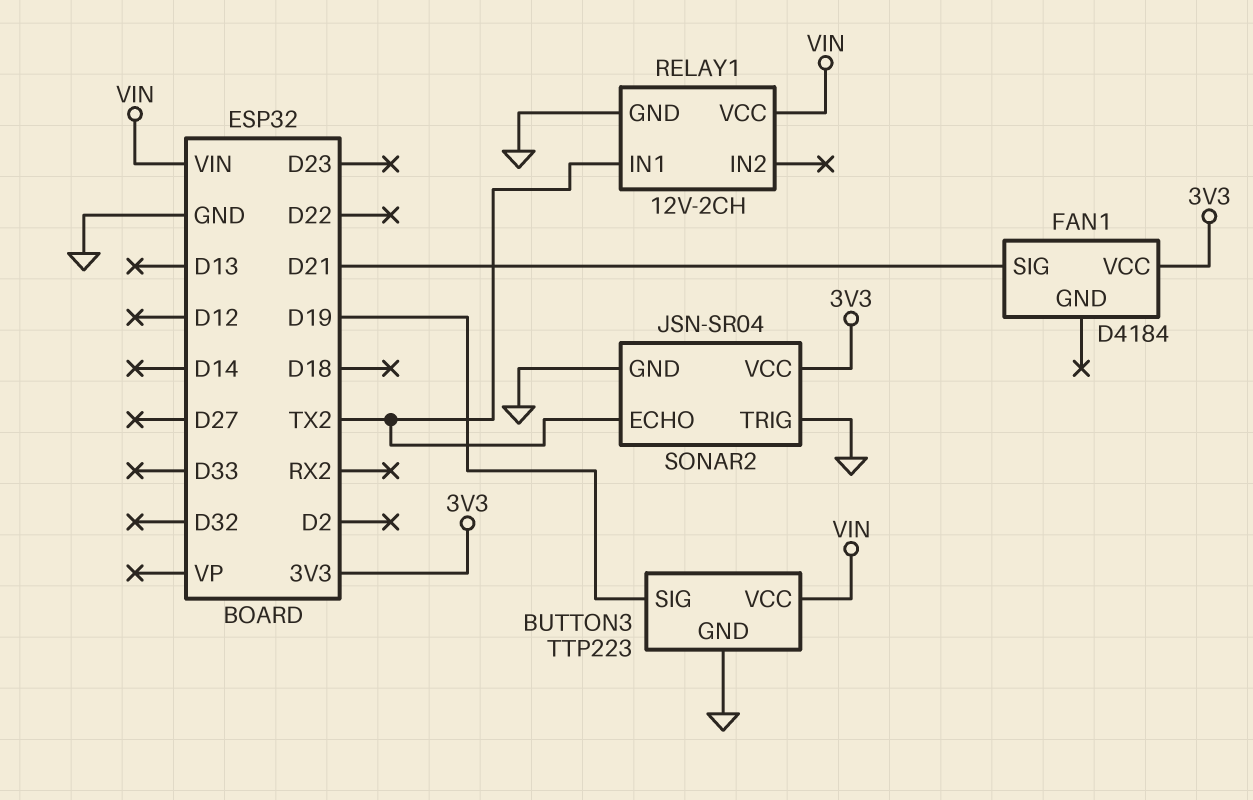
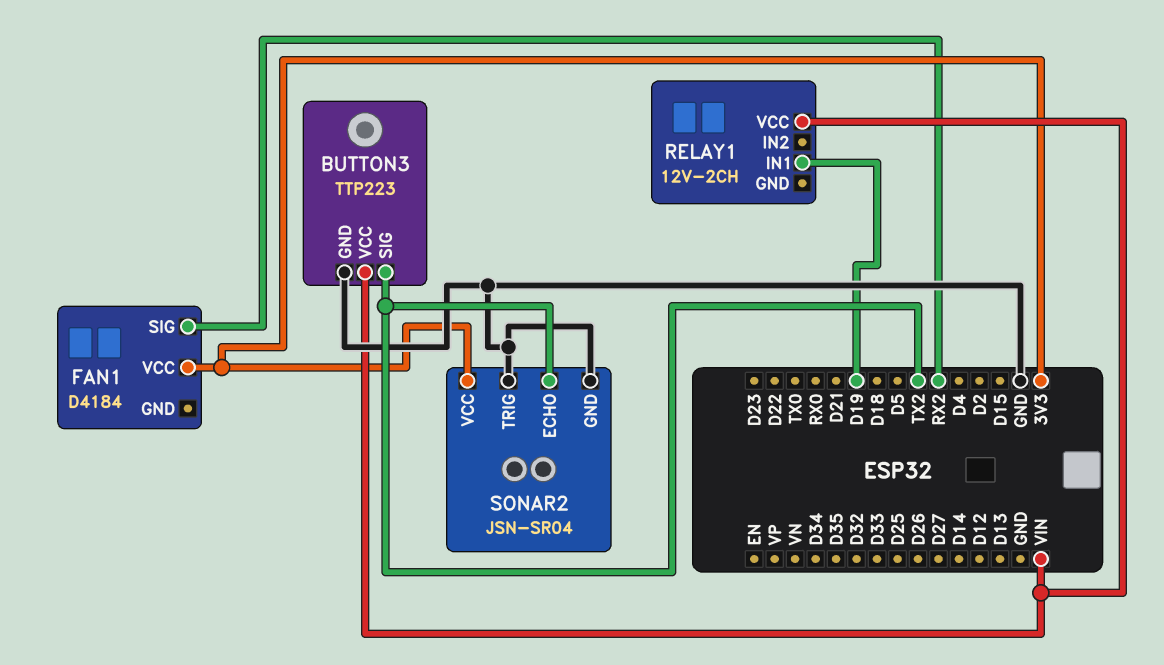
BUTTON3 pin SIG: D19 -> TX2
FAN1 pin SIG: D21 -> RX2
RELAY1 pin GND: GND -> none
RELAY1 pin IN1: TX2 -> D19

